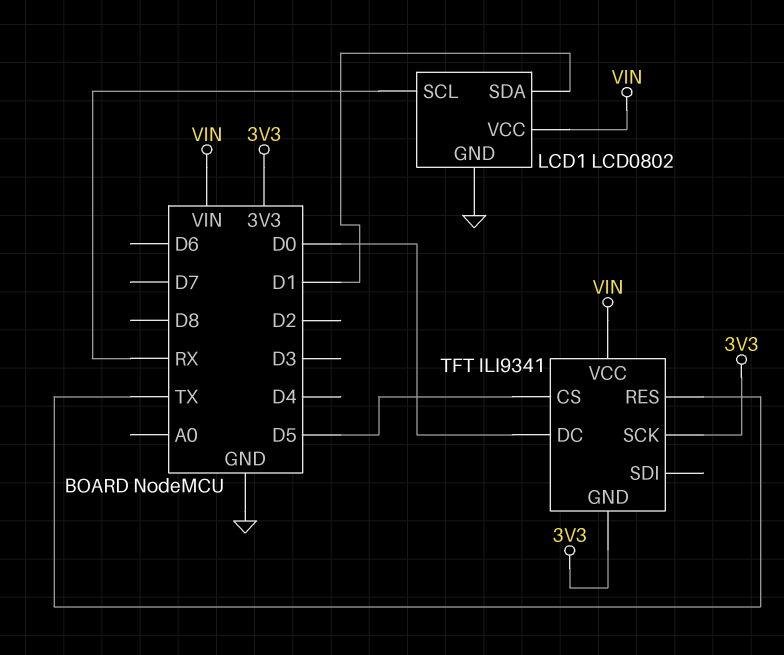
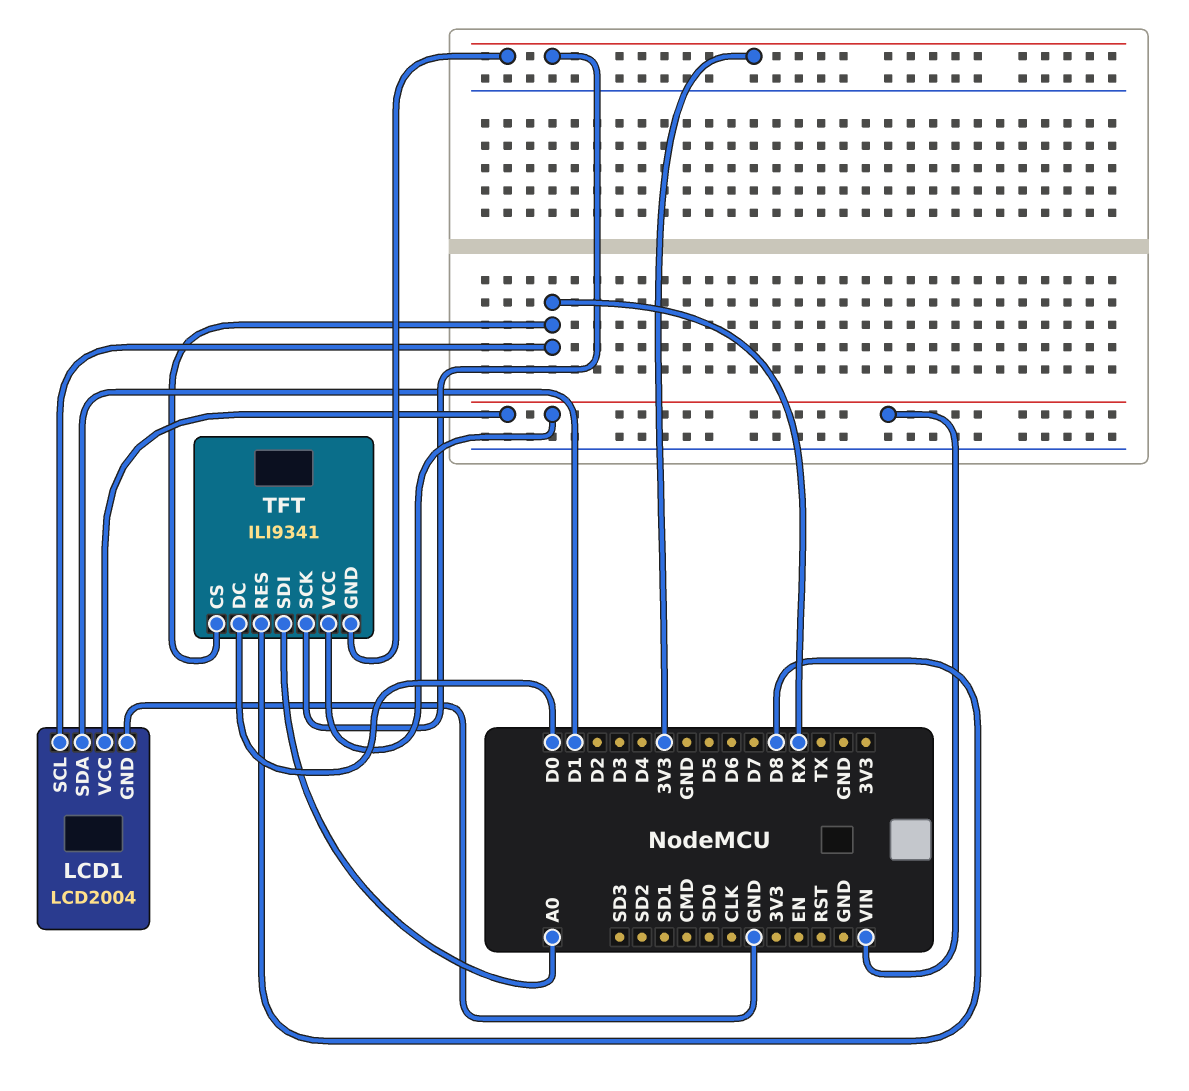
LCD1: LCD0802 -> LCD2004
TFT pin CS: D5 -> RX
TFT pin RES: TX -> D8
TFT pin SDI: none -> A0

